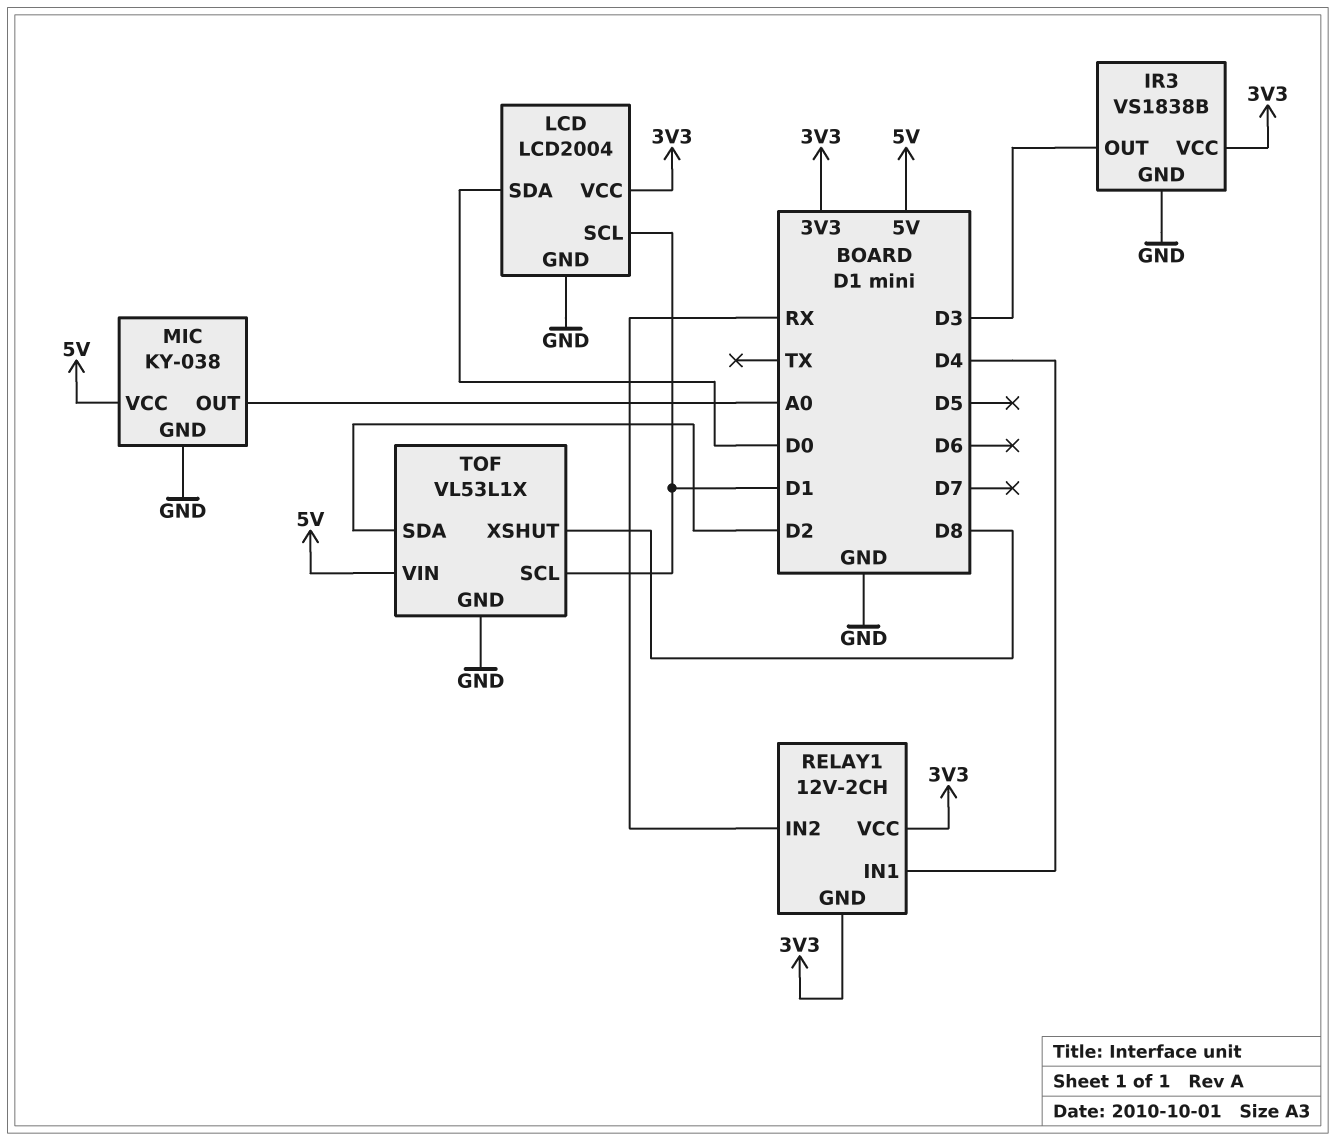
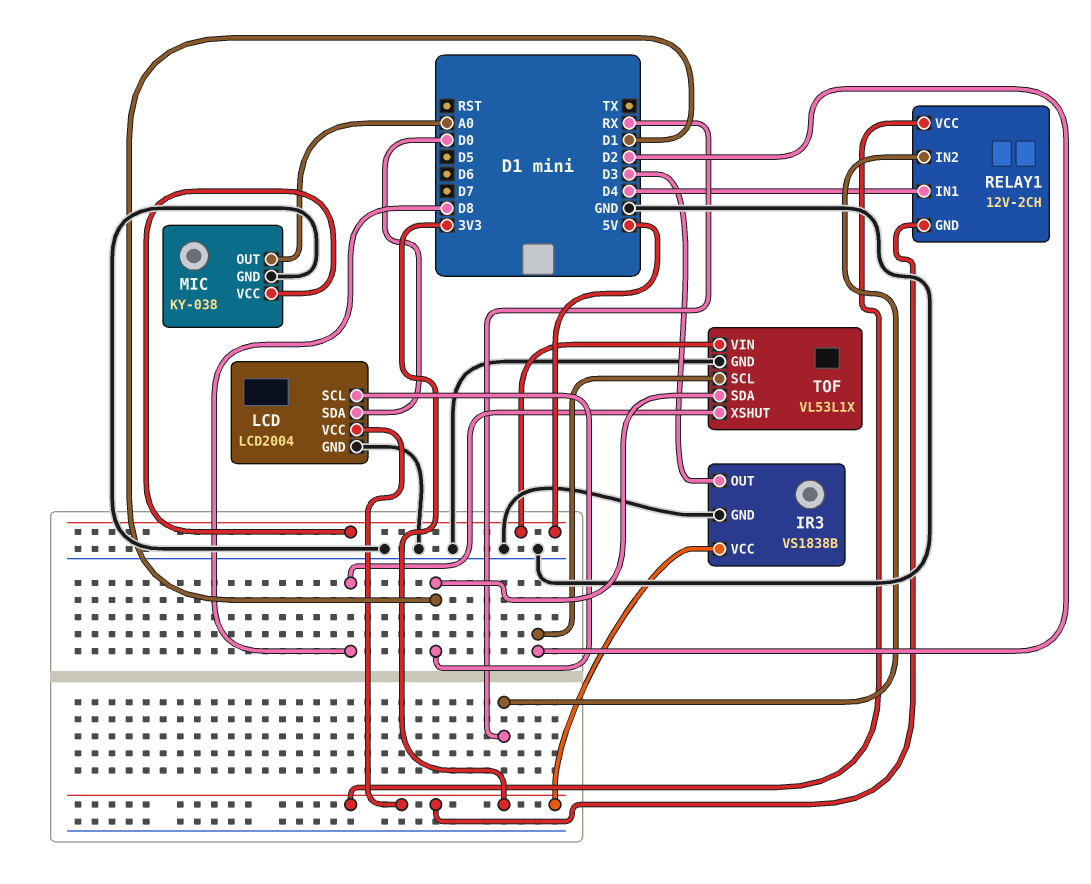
TOF pin SCL: D1 -> D2
TOF pin SDA: D2 -> D1

